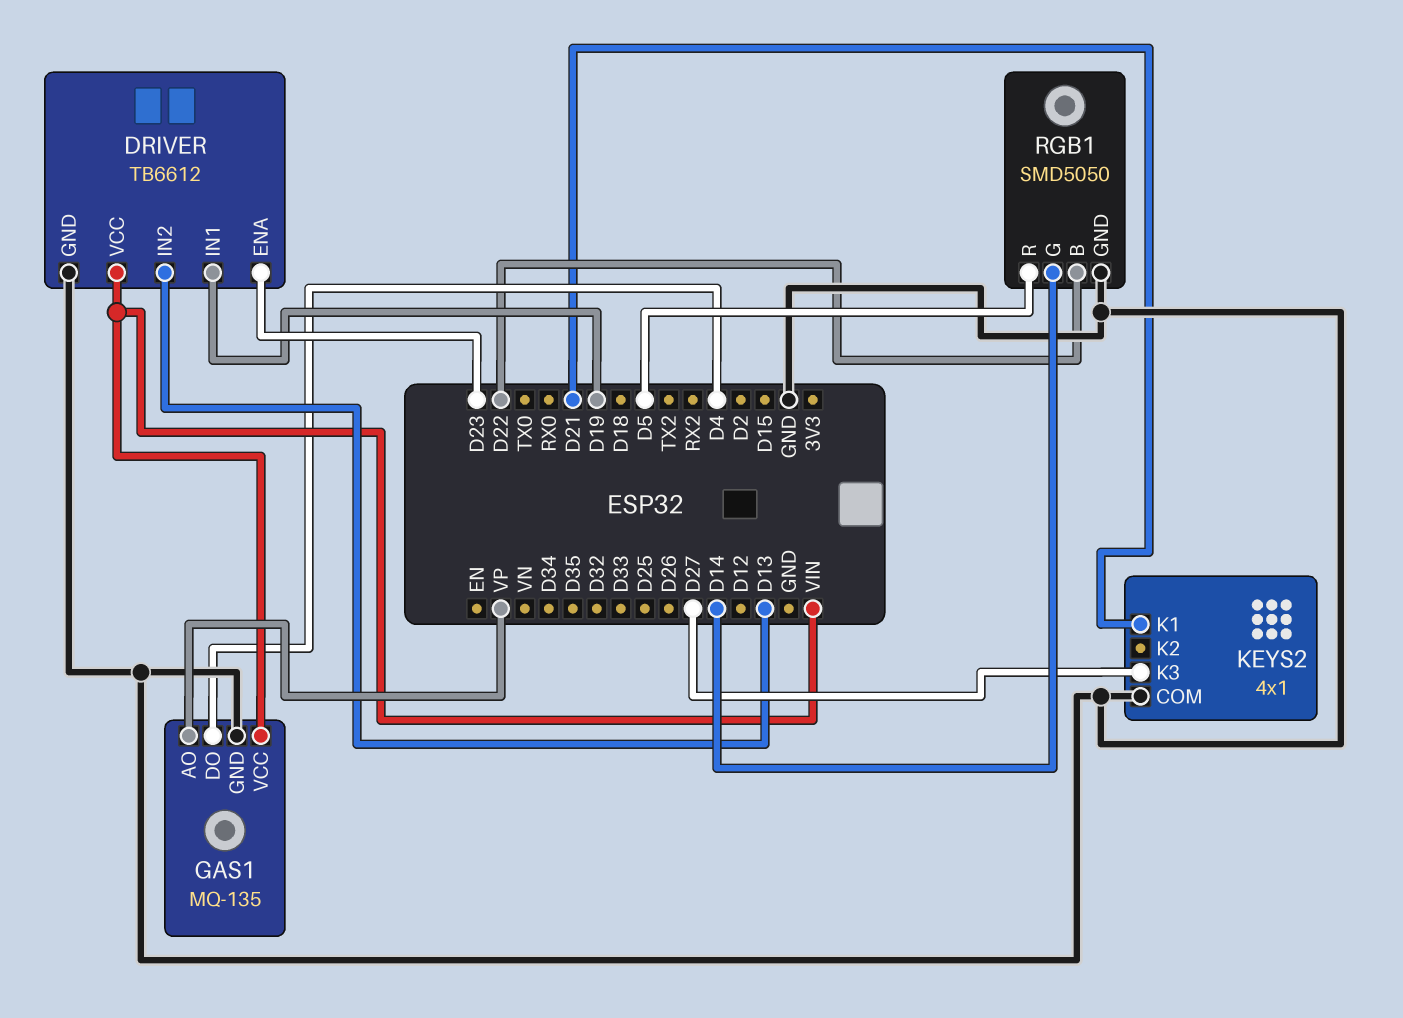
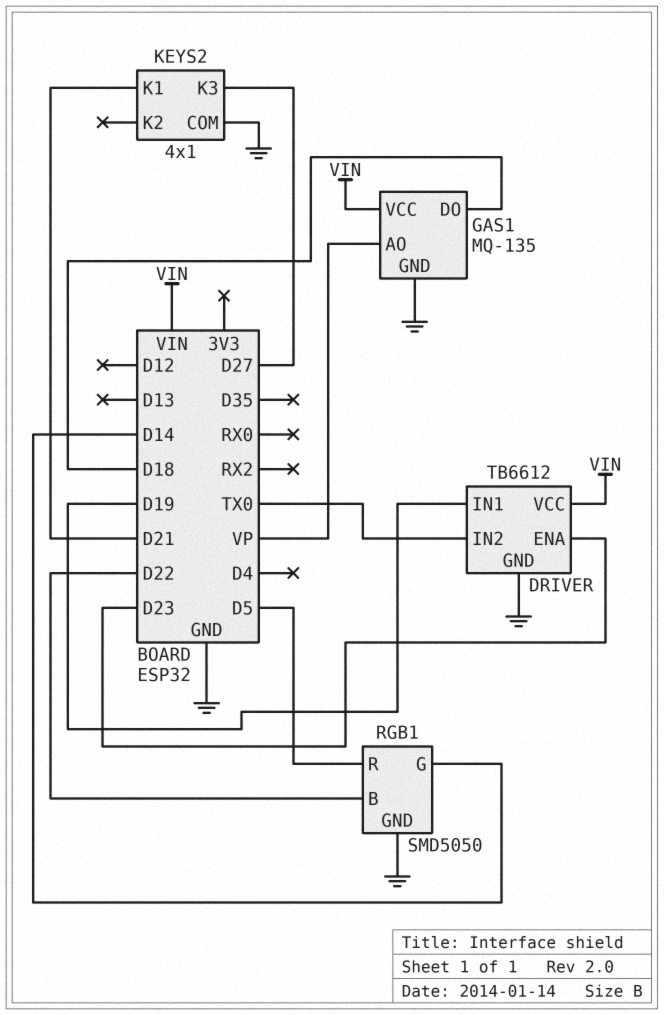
DRIVER pin IN2: D13 -> TX0
GAS1 pin DO: D4 -> D18

